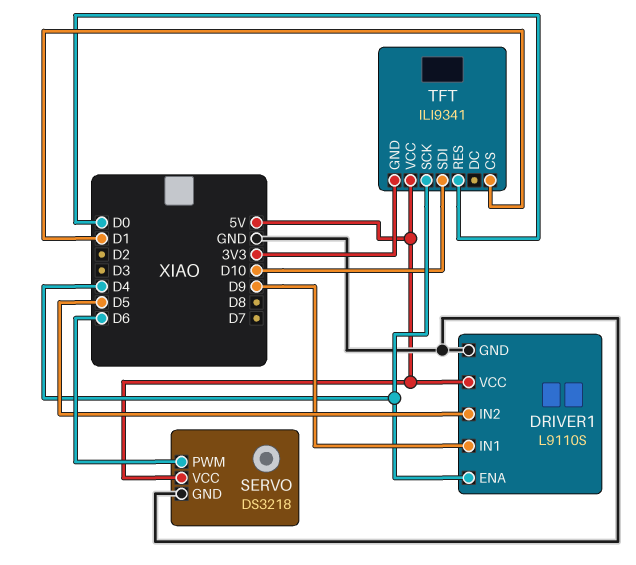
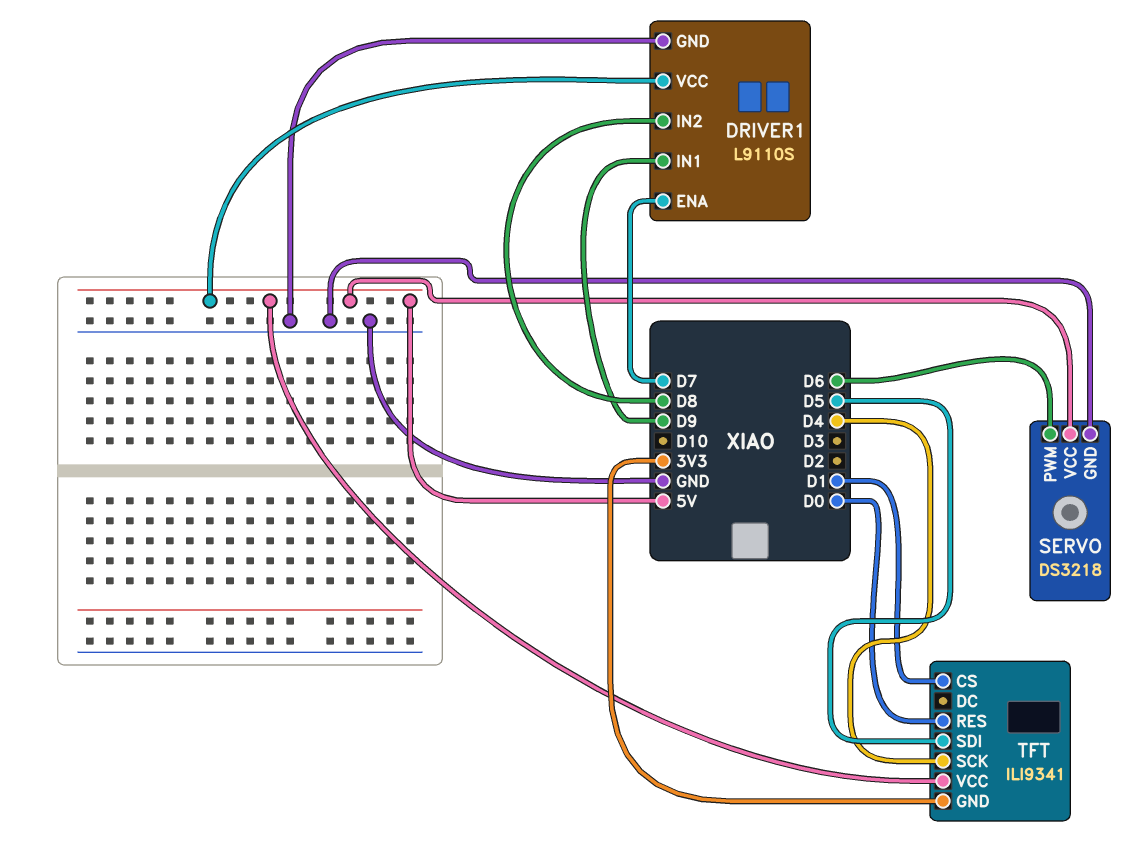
DRIVER1 pin ENA: D4 -> D7
DRIVER1 pin IN2: D5 -> D8
TFT pin SDI: D10 -> D5

